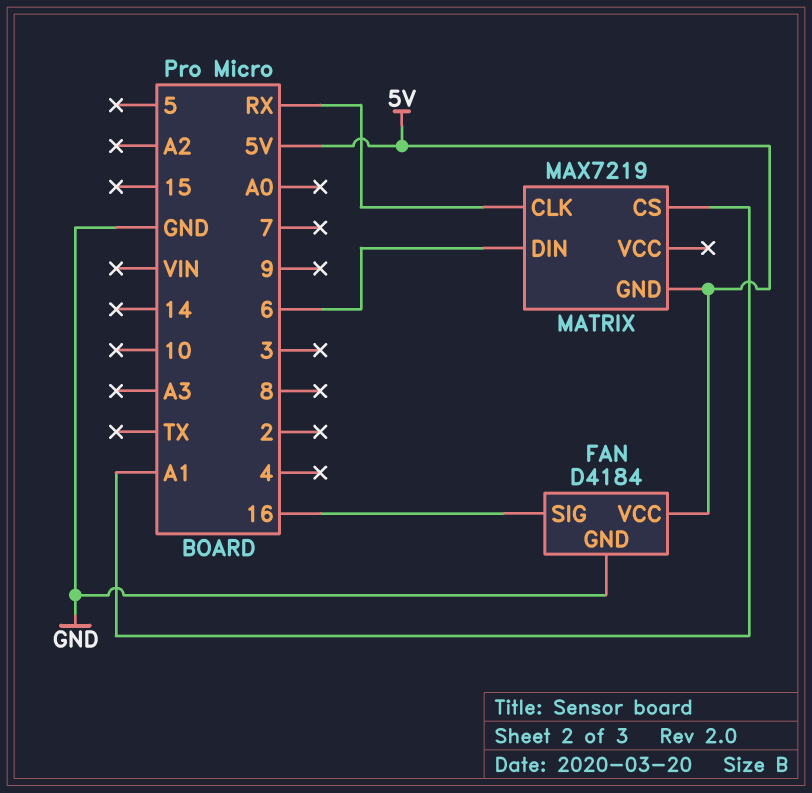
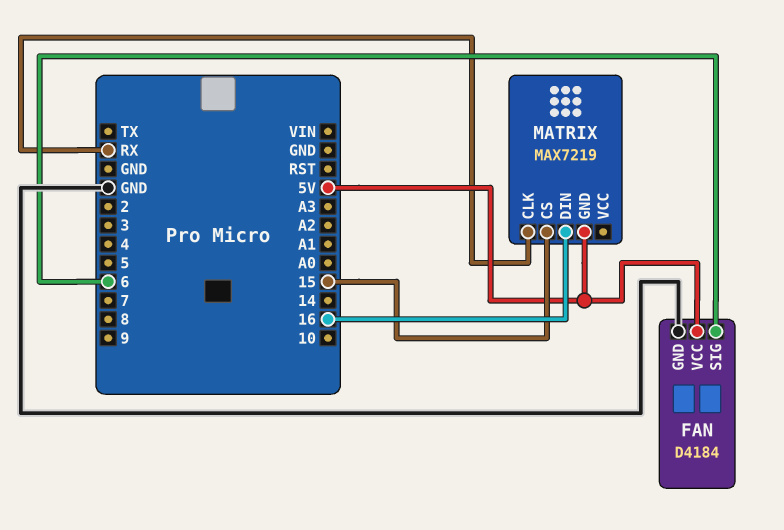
FAN pin SIG: 16 -> 6
MATRIX pin CS: A1 -> 15
MATRIX pin DIN: 6 -> 16

